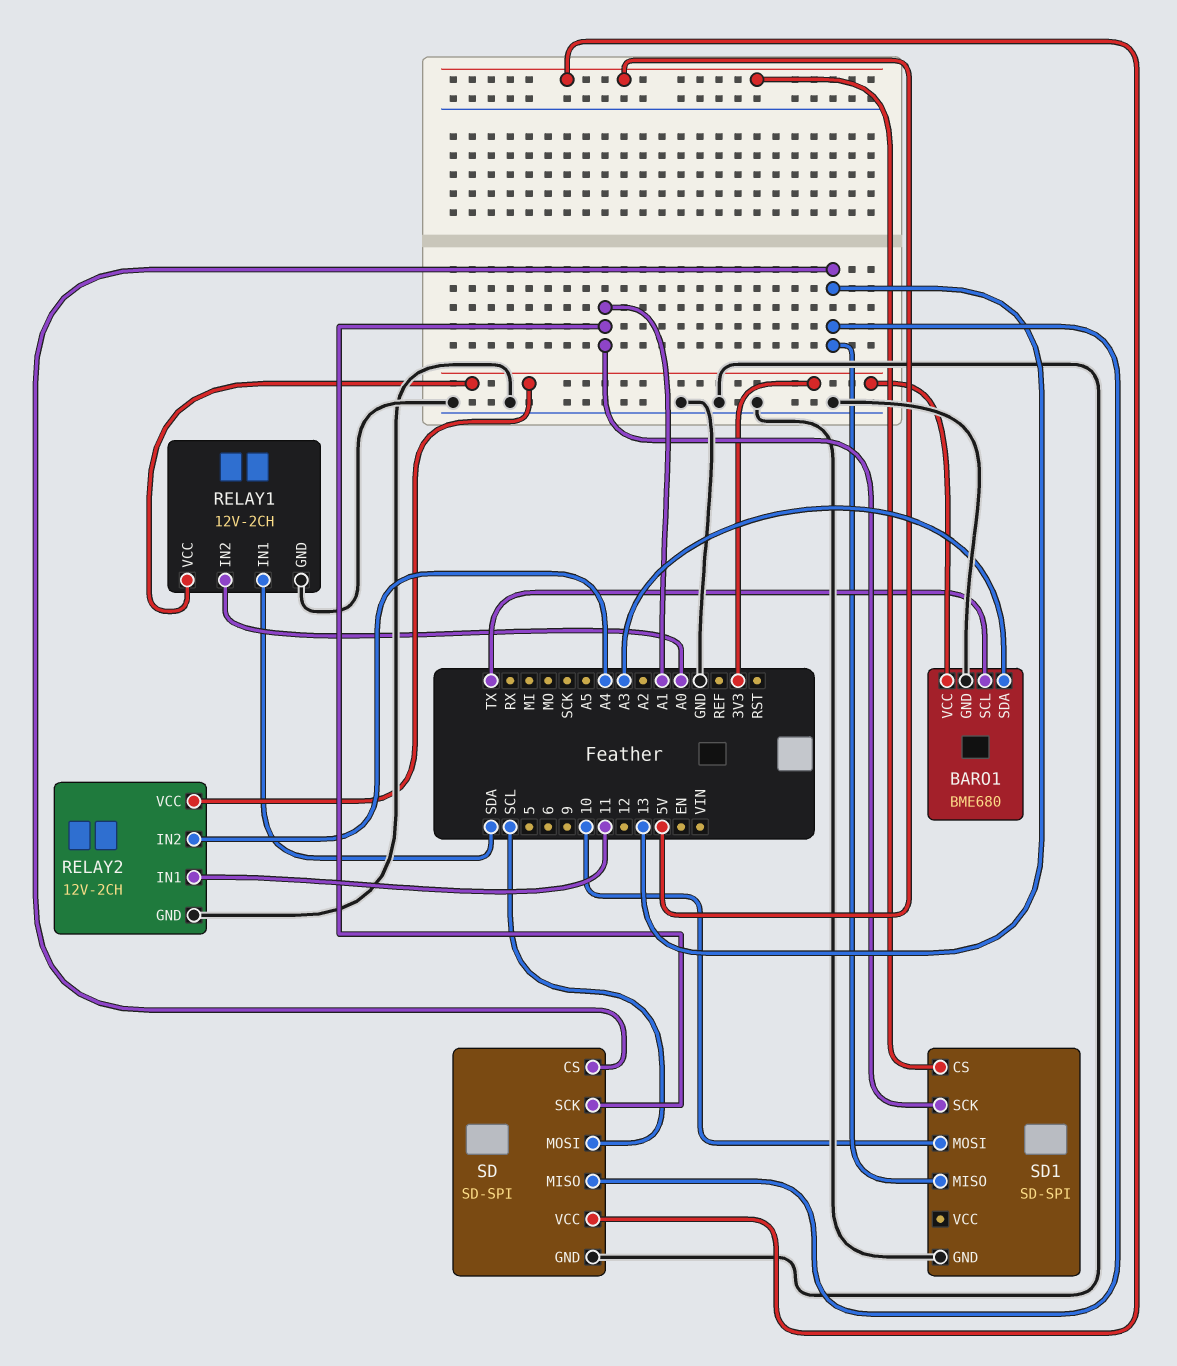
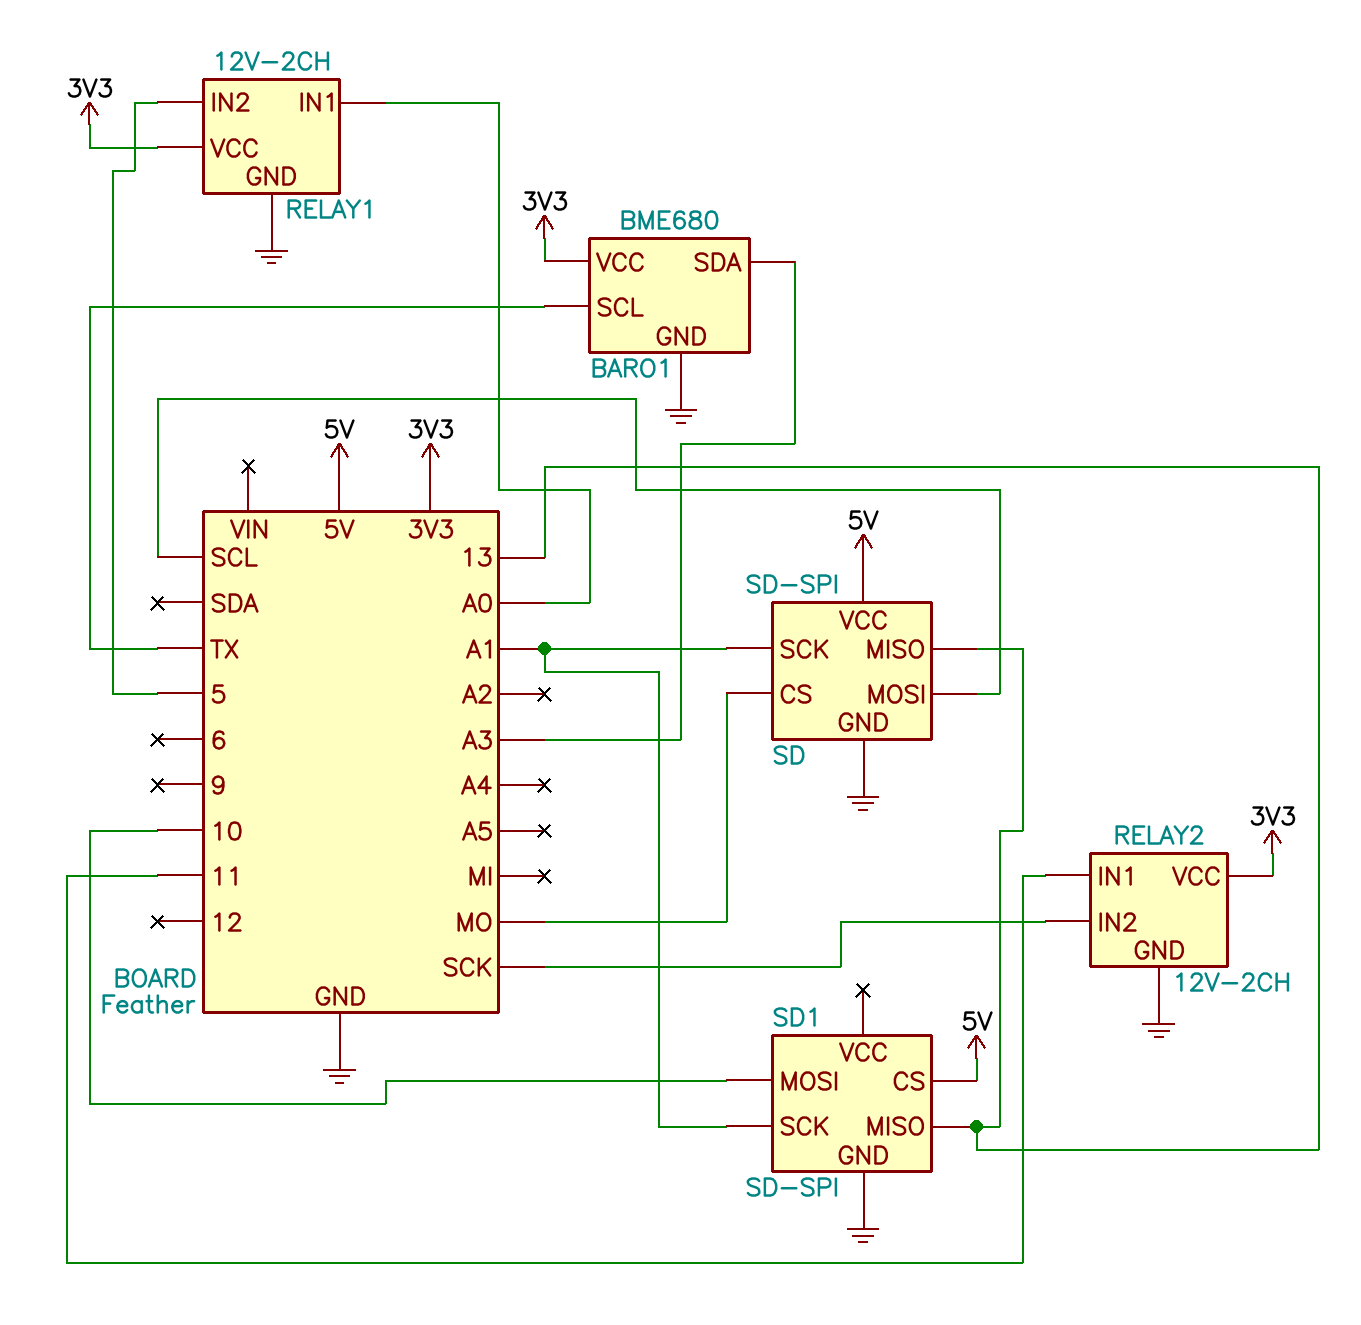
RELAY1 pin IN1: SDA -> A0
RELAY1 pin IN2: A0 -> 5
RELAY2 pin IN2: A4 -> SCK
SD pin CS: 13 -> MO

